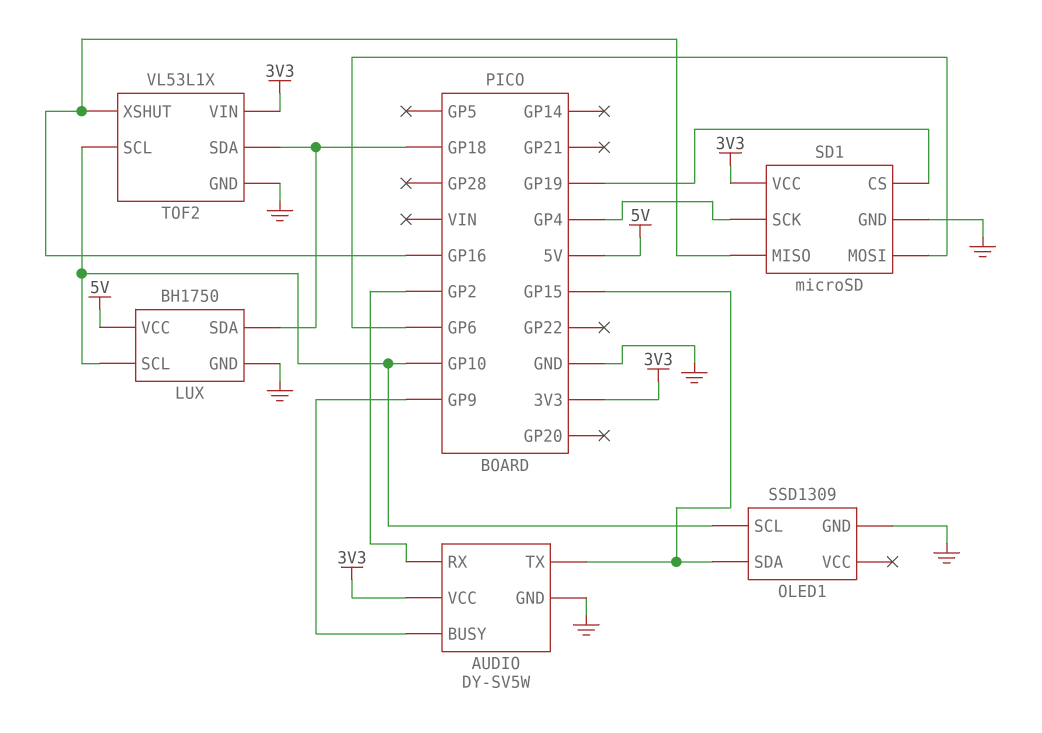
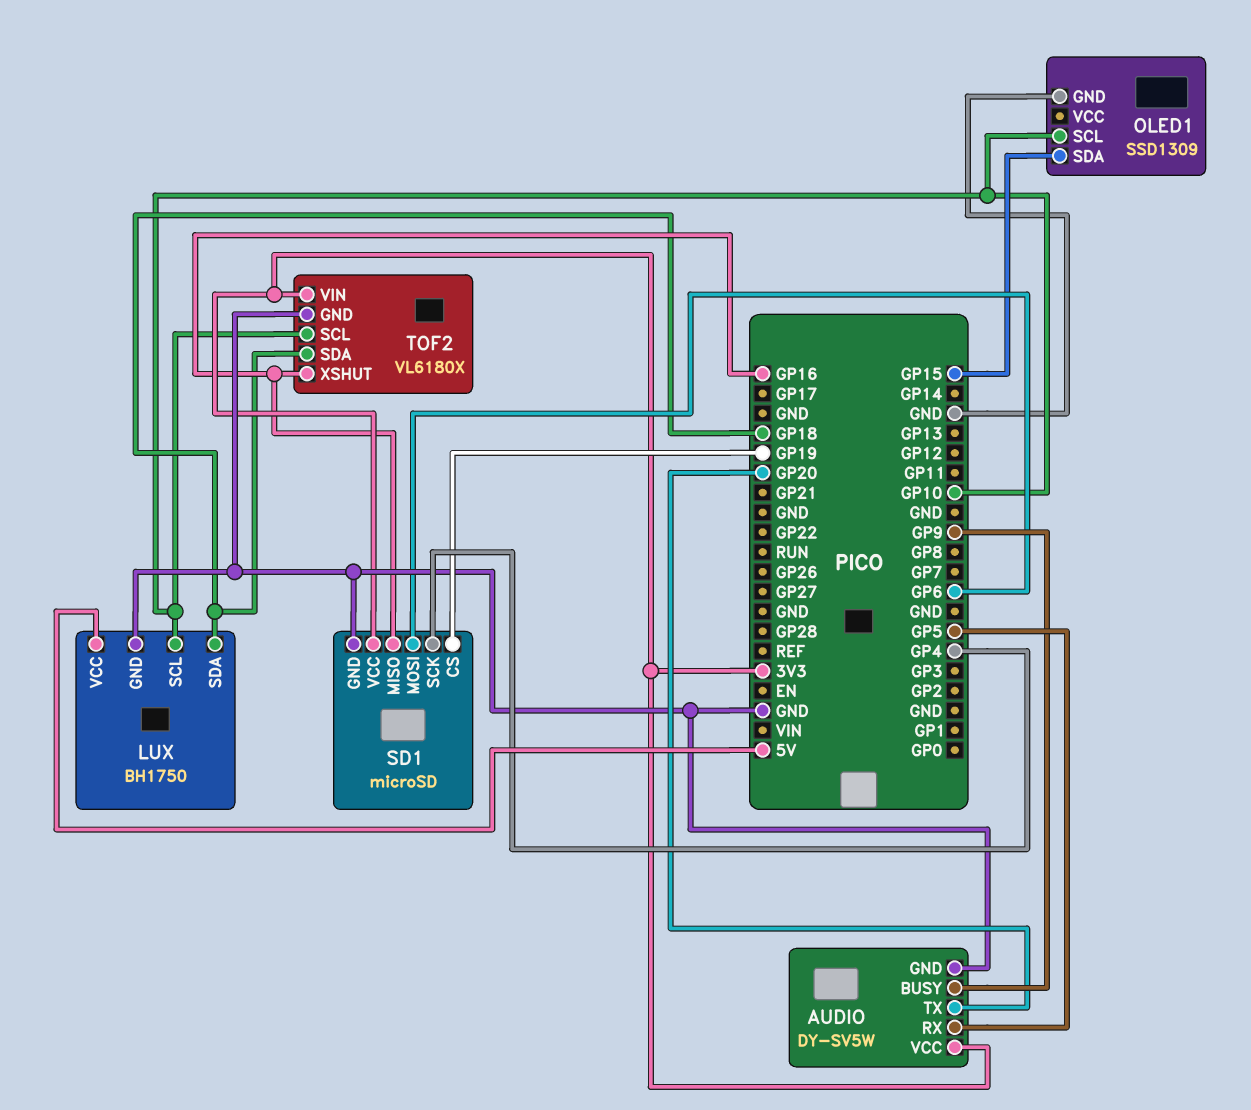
AUDIO pin RX: GP2 -> GP5
AUDIO pin TX: GP15 -> GP20
TOF2: VL53L1X -> VL6180X

